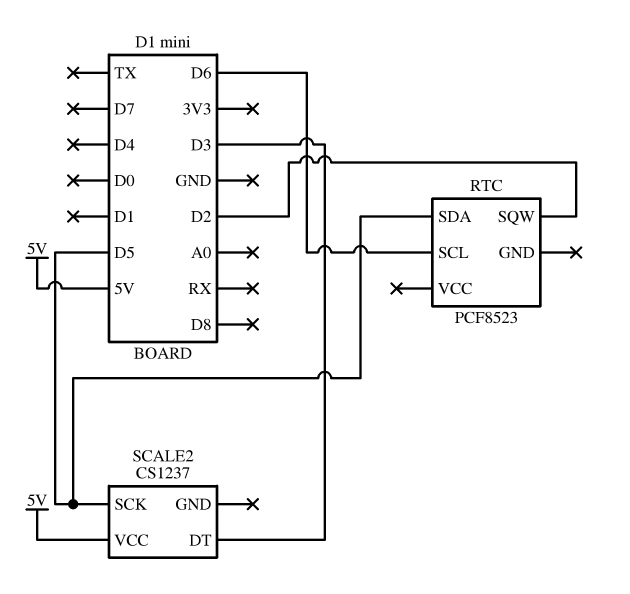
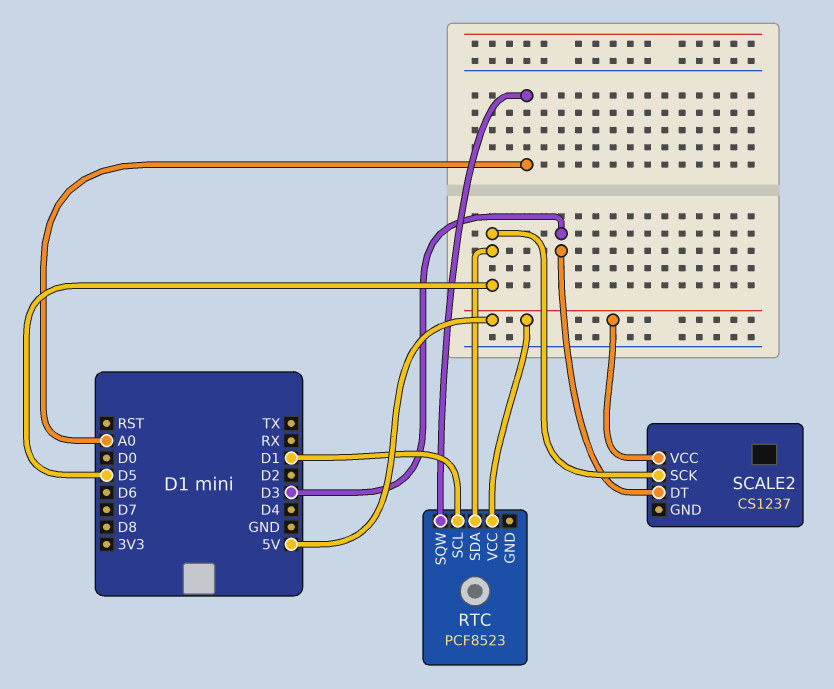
RTC pin SCL: D6 -> D1
RTC pin SQW: D2 -> A0
RTC pin VCC: none -> 5V

